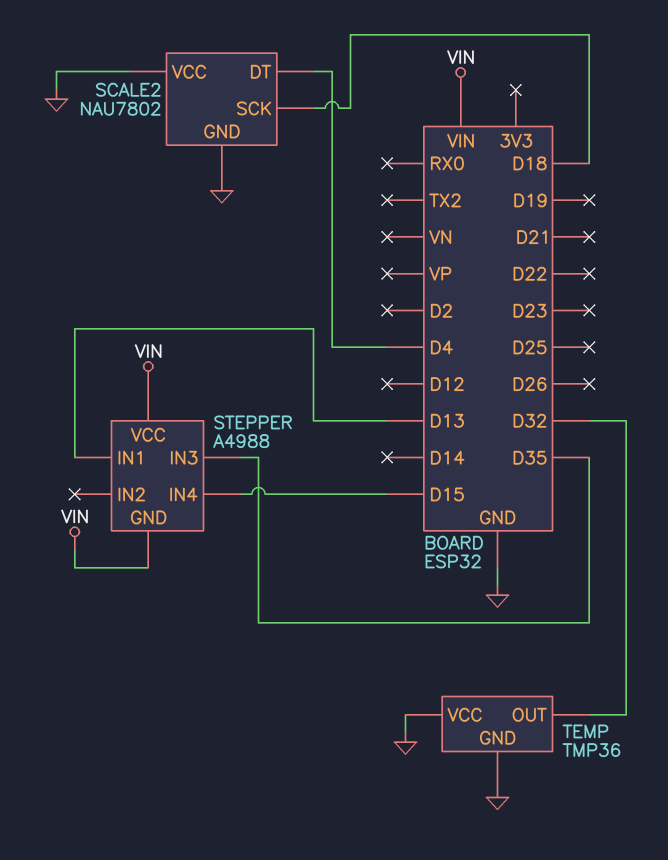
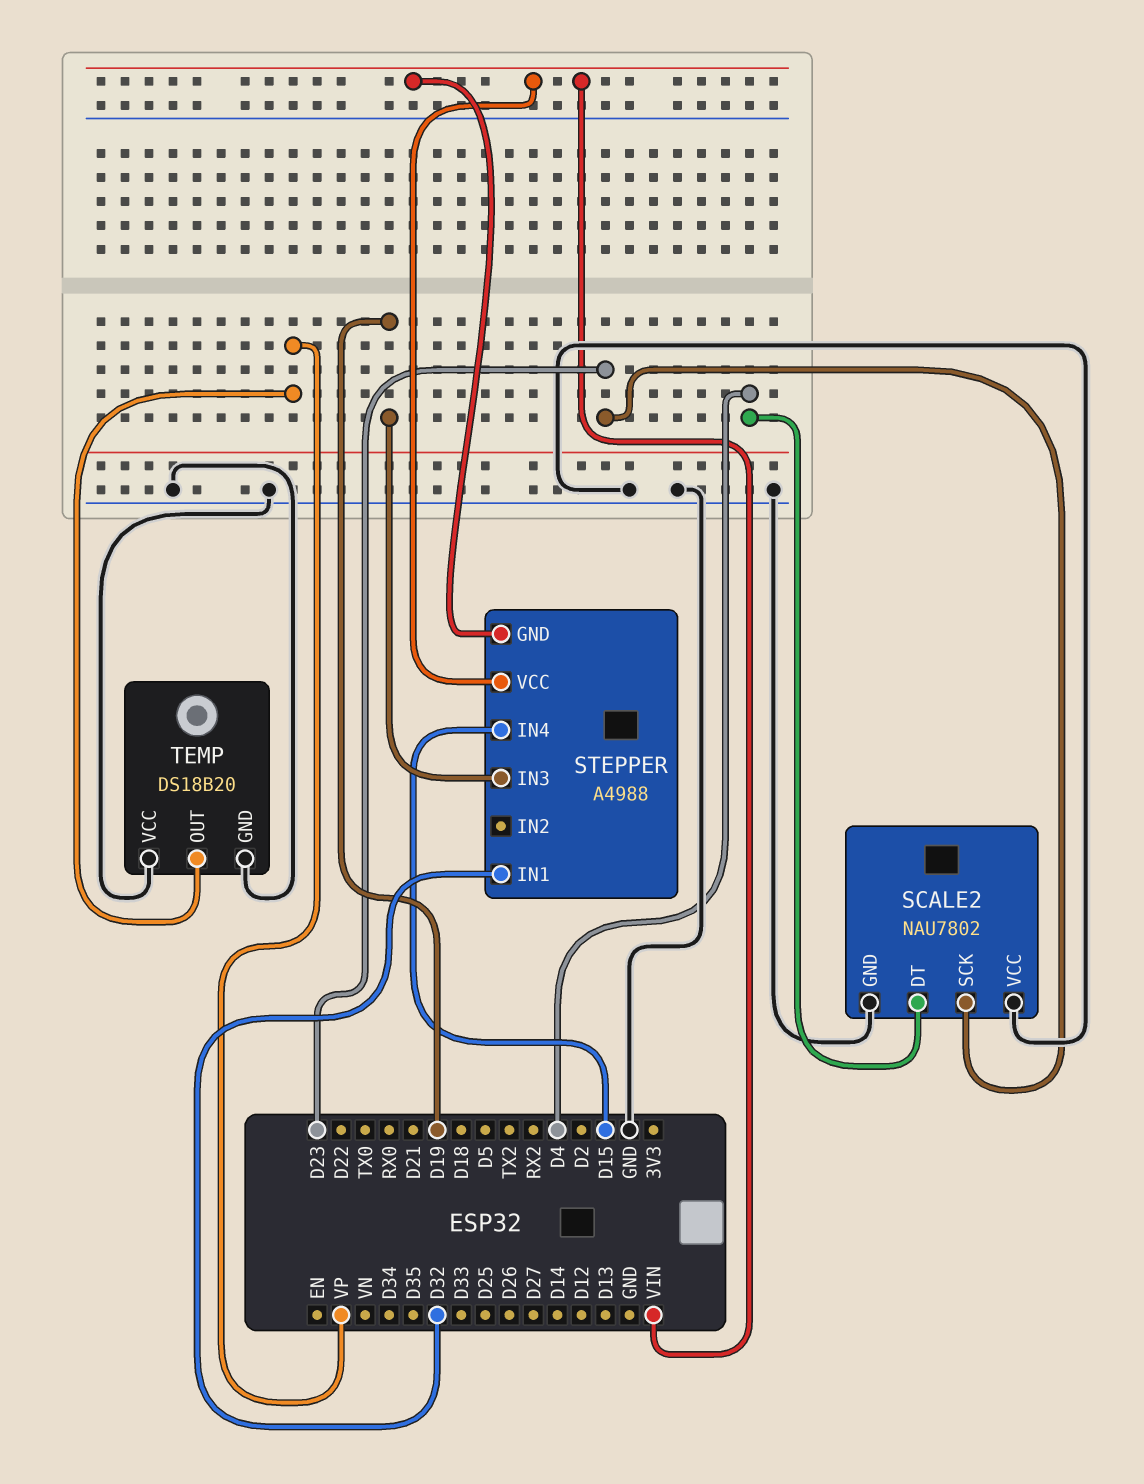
SCALE2 pin SCK: D18 -> D23
STEPPER pin IN1: D13 -> D32
STEPPER pin IN3: D35 -> D19
TEMP: TMP36 -> DS18B20
TEMP pin OUT: D32 -> VP

